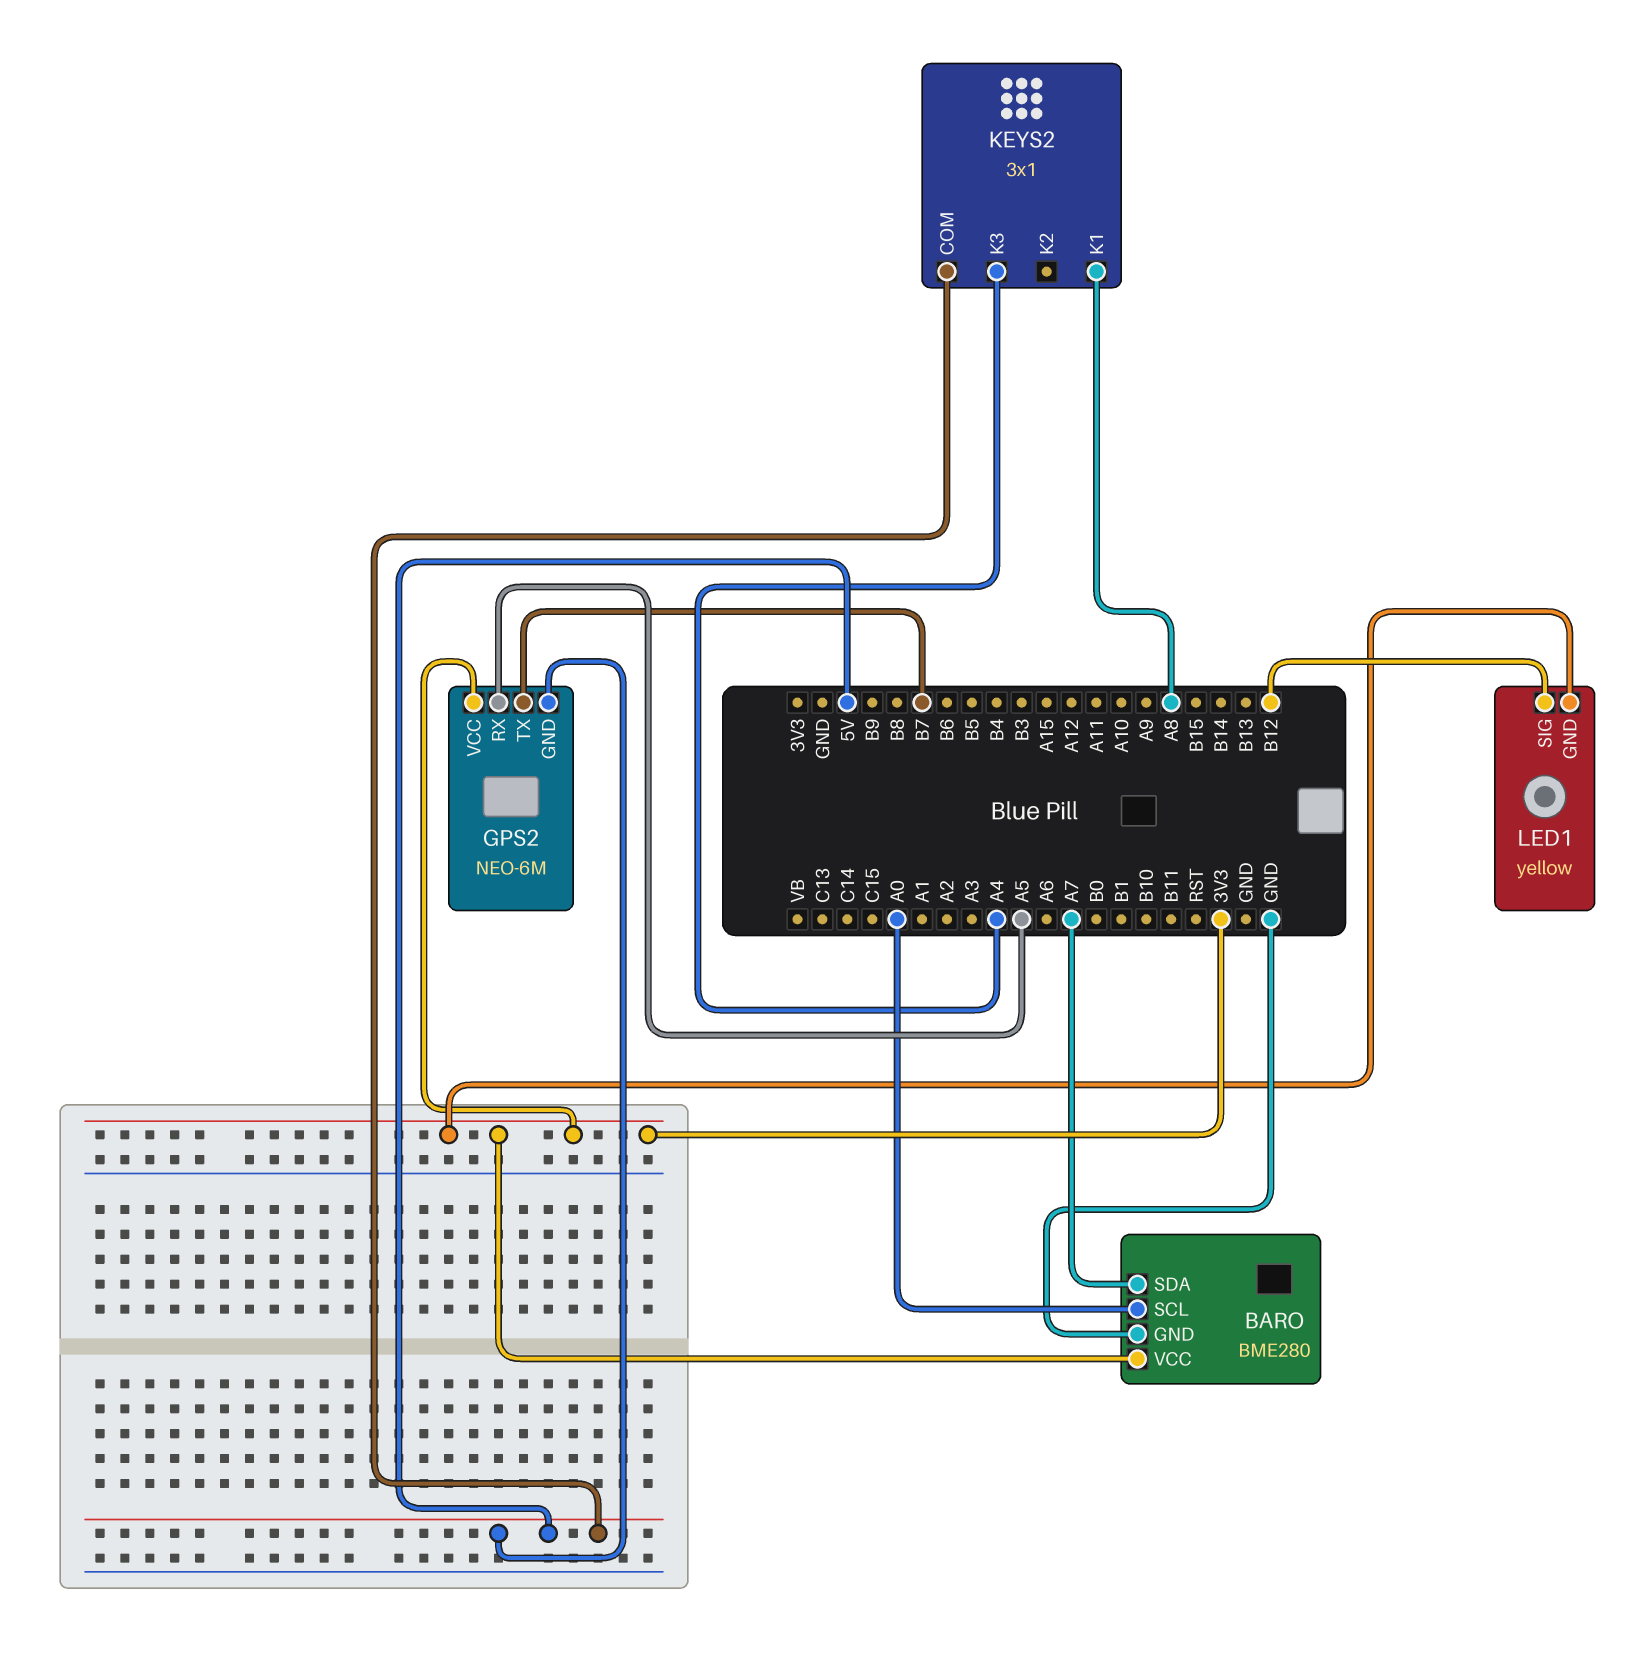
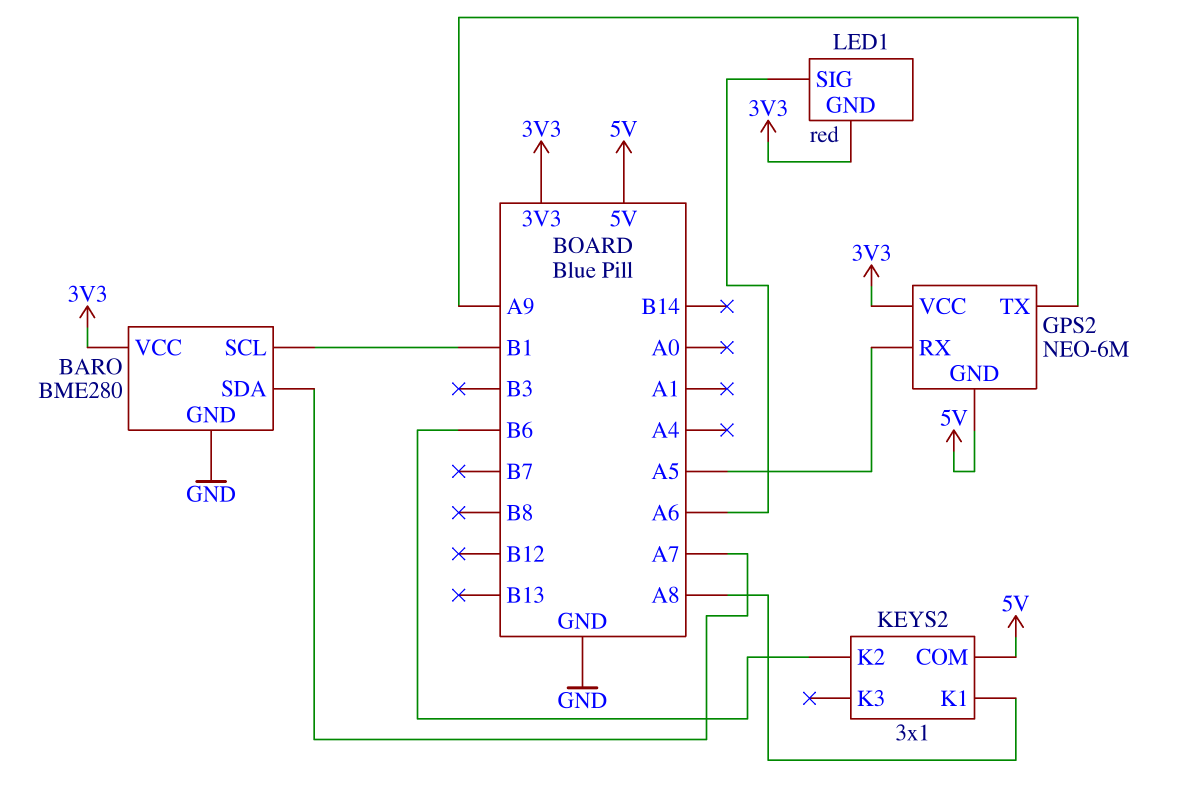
BARO pin SCL: A0 -> B1
GPS2 pin TX: B7 -> A9
KEYS2 pin K2: none -> B6
KEYS2 pin K3: A4 -> none
LED1: yellow -> red
LED1 pin SIG: B12 -> A6

